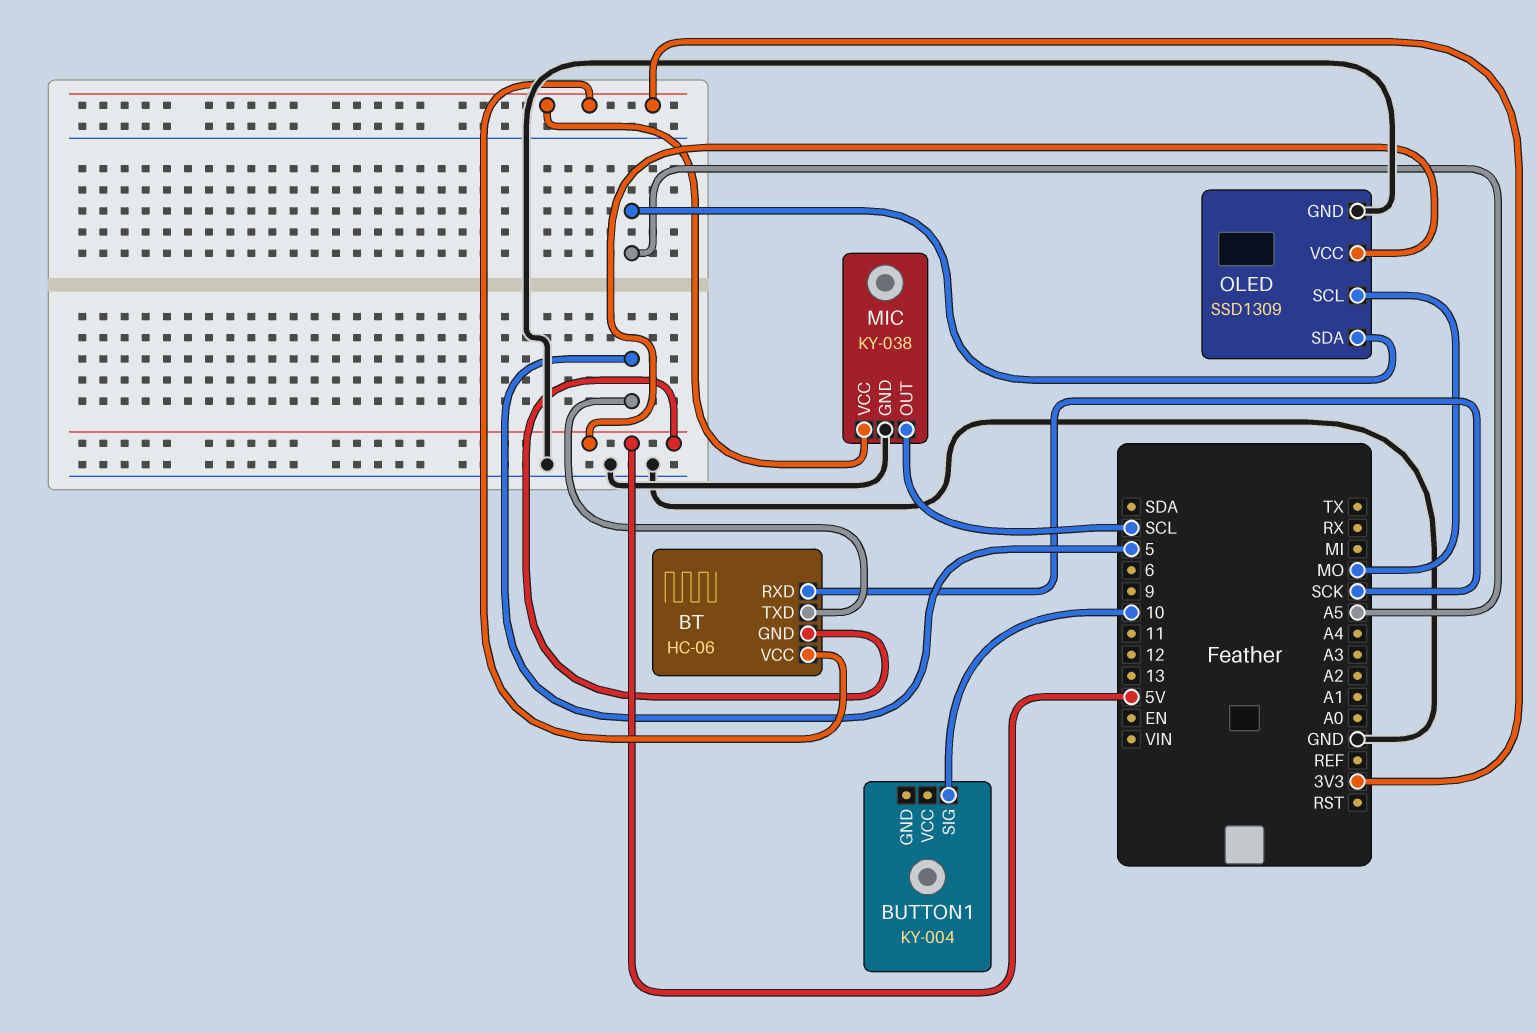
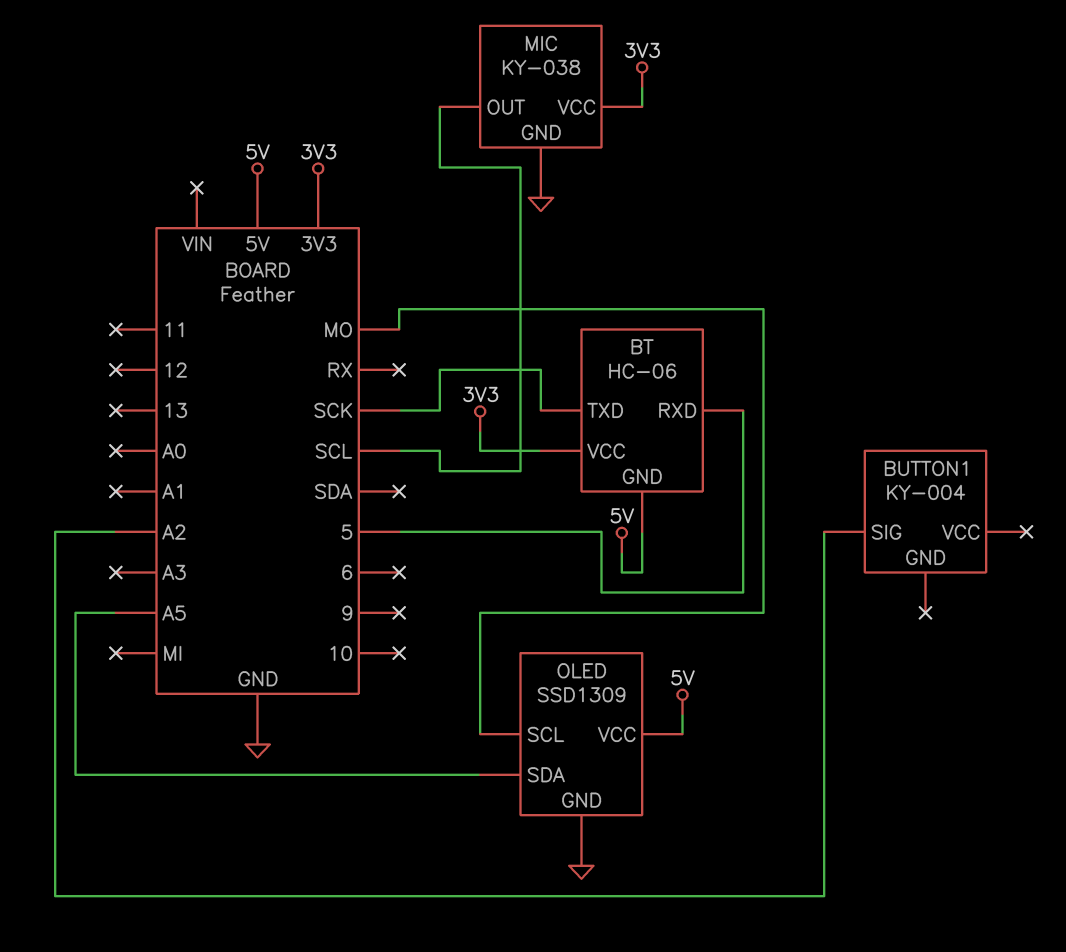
BT pin RXD: SCK -> 5
BT pin TXD: 5 -> SCK
BUTTON1 pin SIG: 10 -> A2

